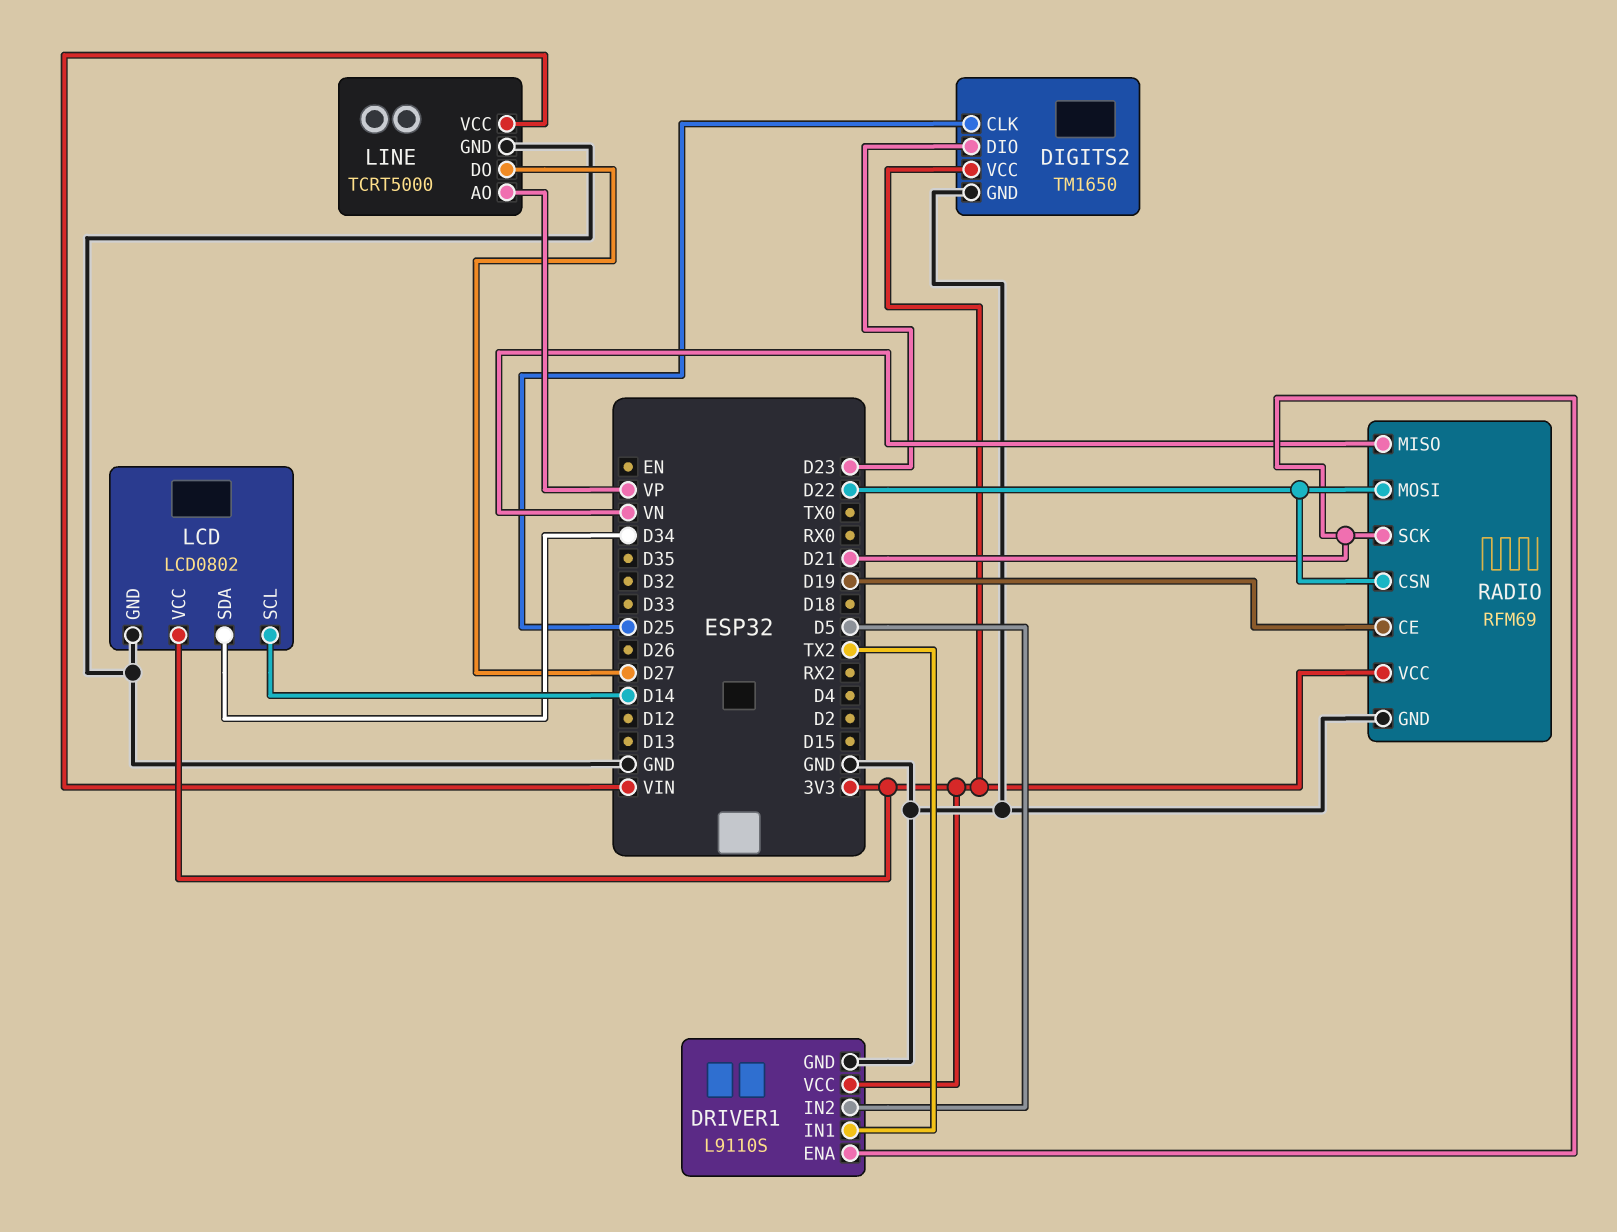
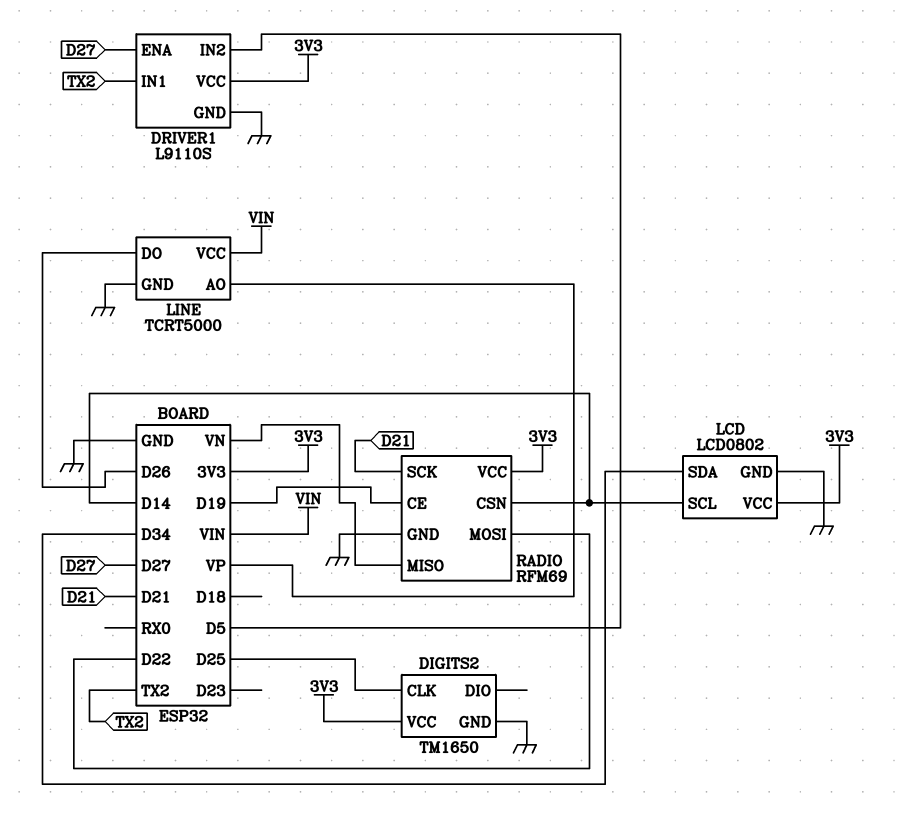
DIGITS2 pin DIO: D23 -> none
DRIVER1 pin ENA: D21 -> D27
LINE pin DO: D27 -> D26
RADIO pin CSN: D22 -> D14

